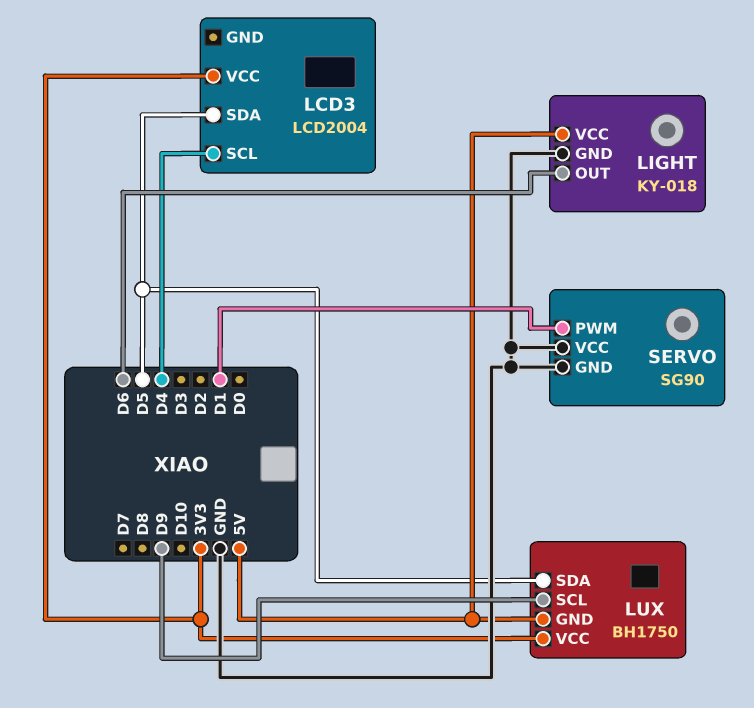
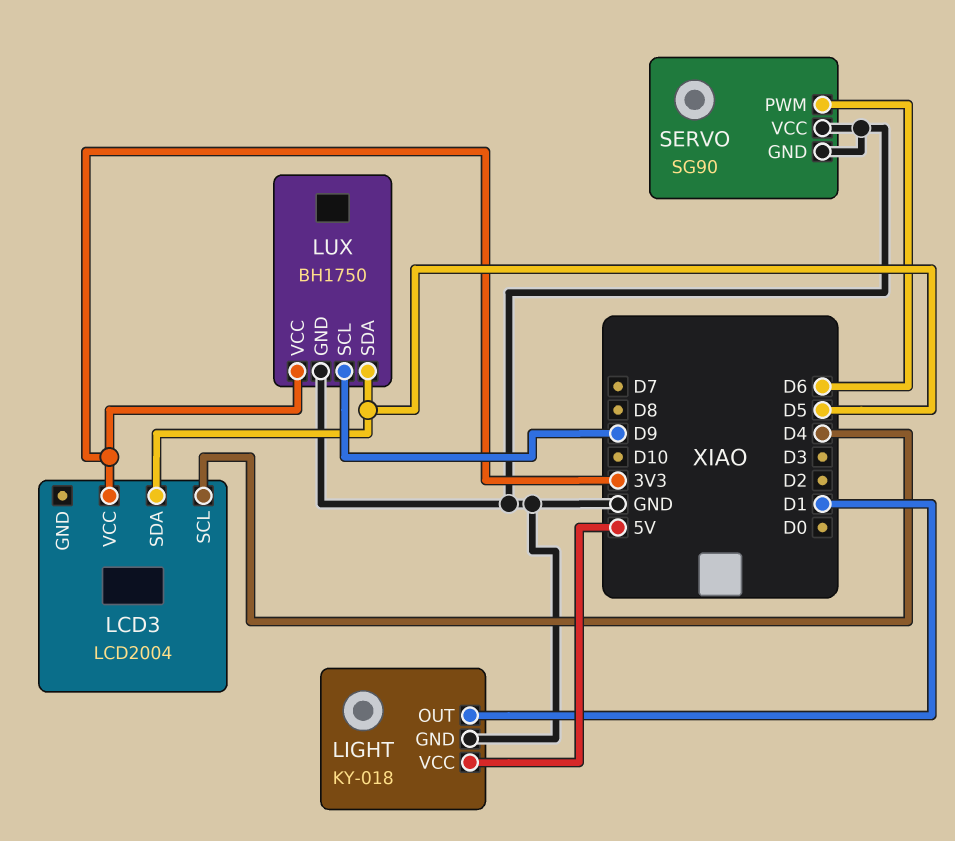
LIGHT pin OUT: D6 -> D1
LUX pin GND: 5V -> GND
SERVO pin PWM: D1 -> D6

